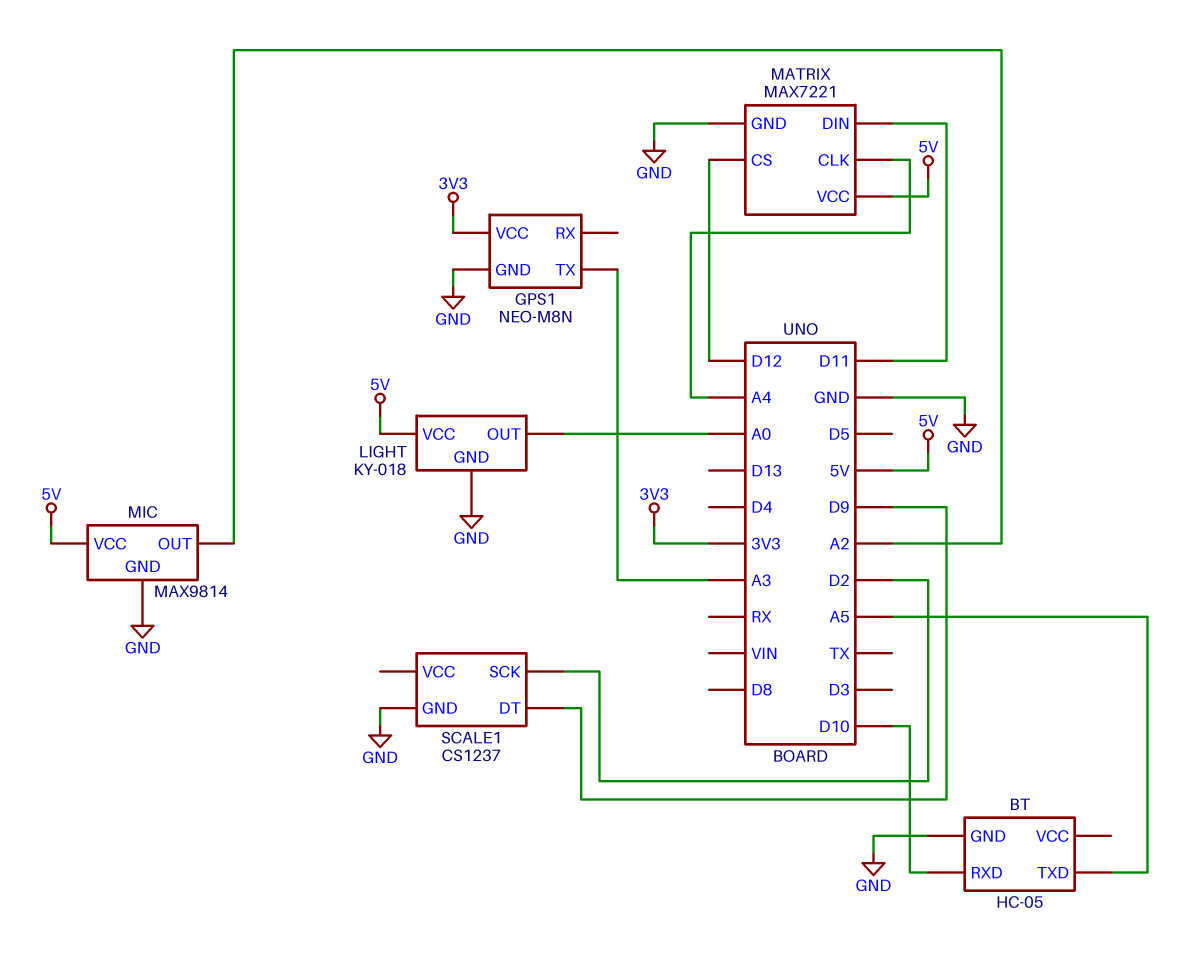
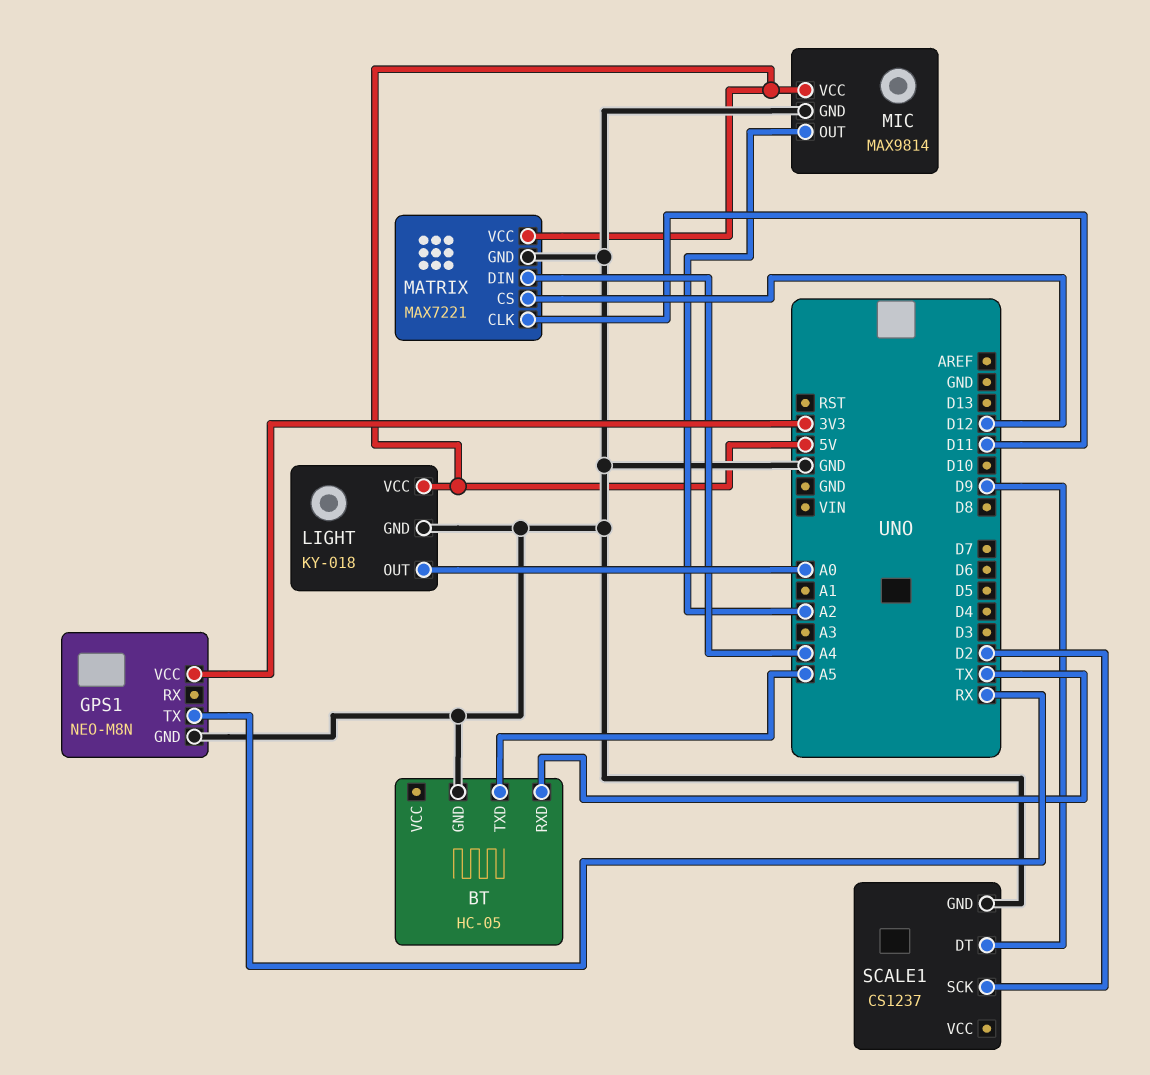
BT pin RXD: D10 -> TX
GPS1 pin TX: A3 -> RX
MATRIX pin CLK: A4 -> D11
MATRIX pin DIN: D11 -> A4

